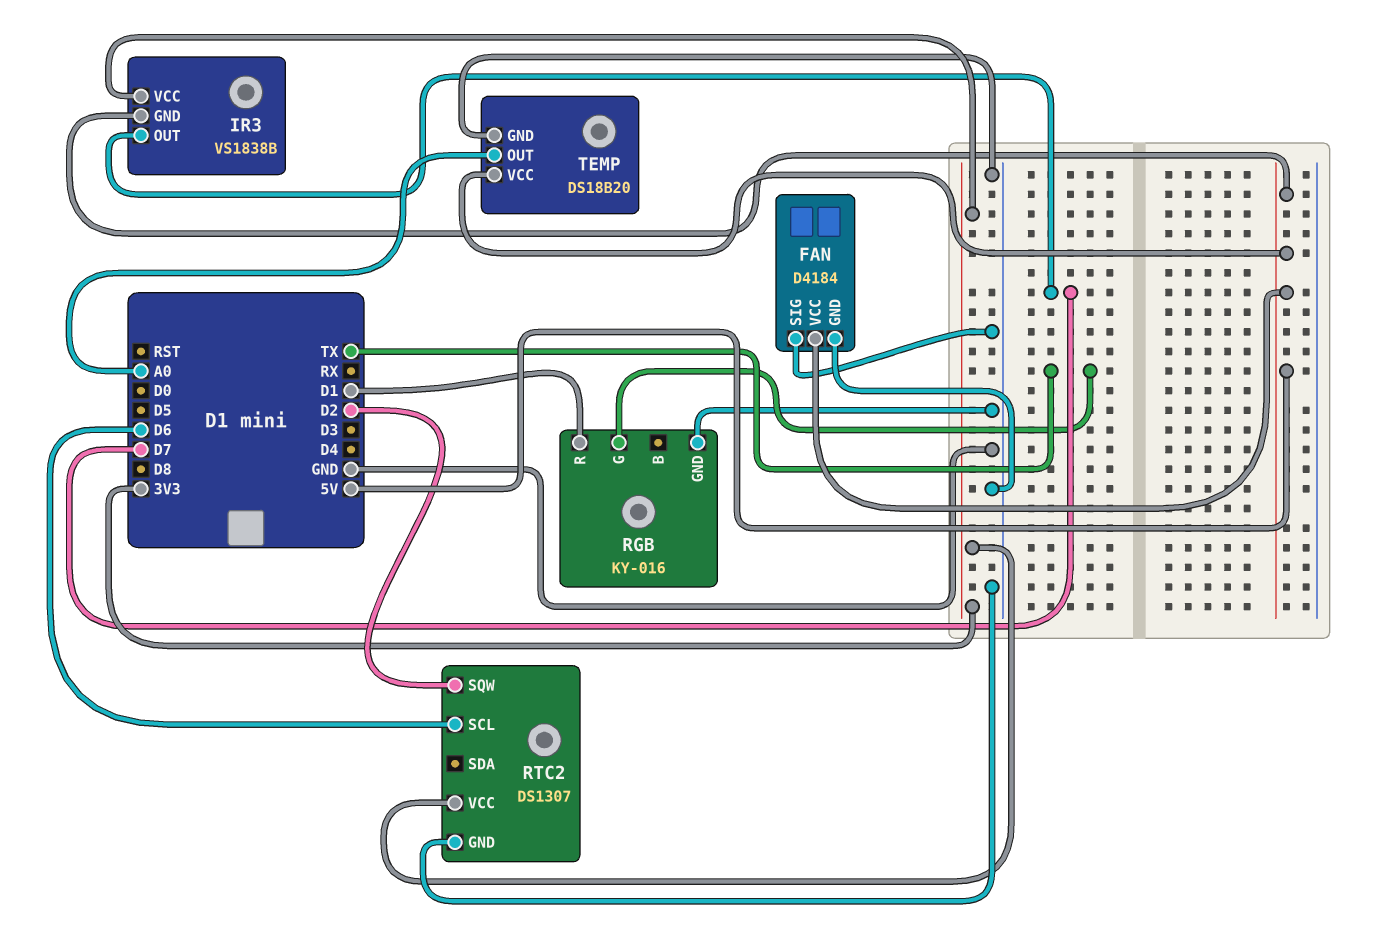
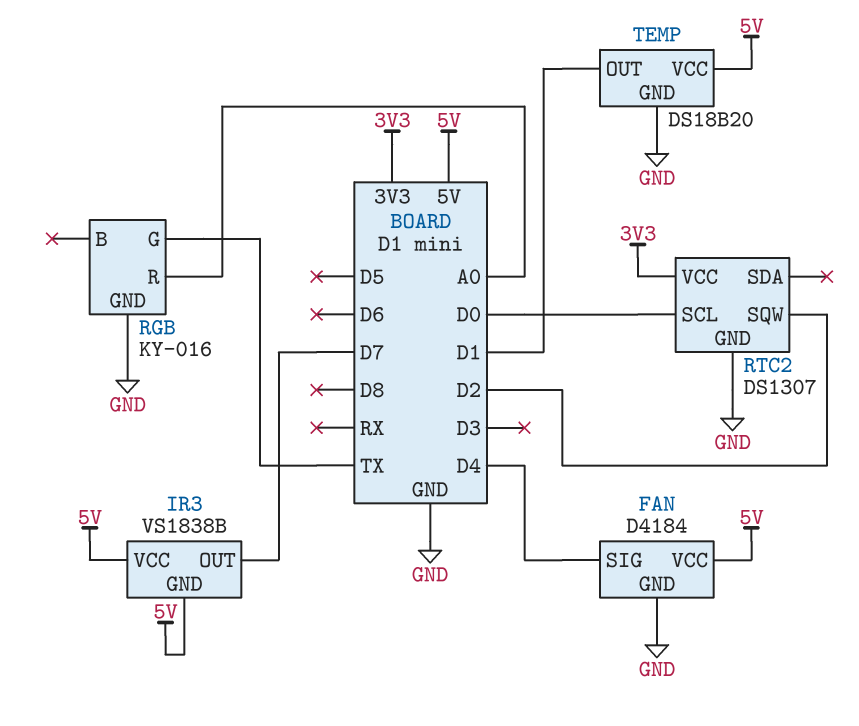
FAN pin SIG: GND -> D4
IR3 pin VCC: 3V3 -> 5V
RGB pin R: D1 -> A0
RTC2 pin SCL: D6 -> D0
TEMP pin OUT: A0 -> D1

